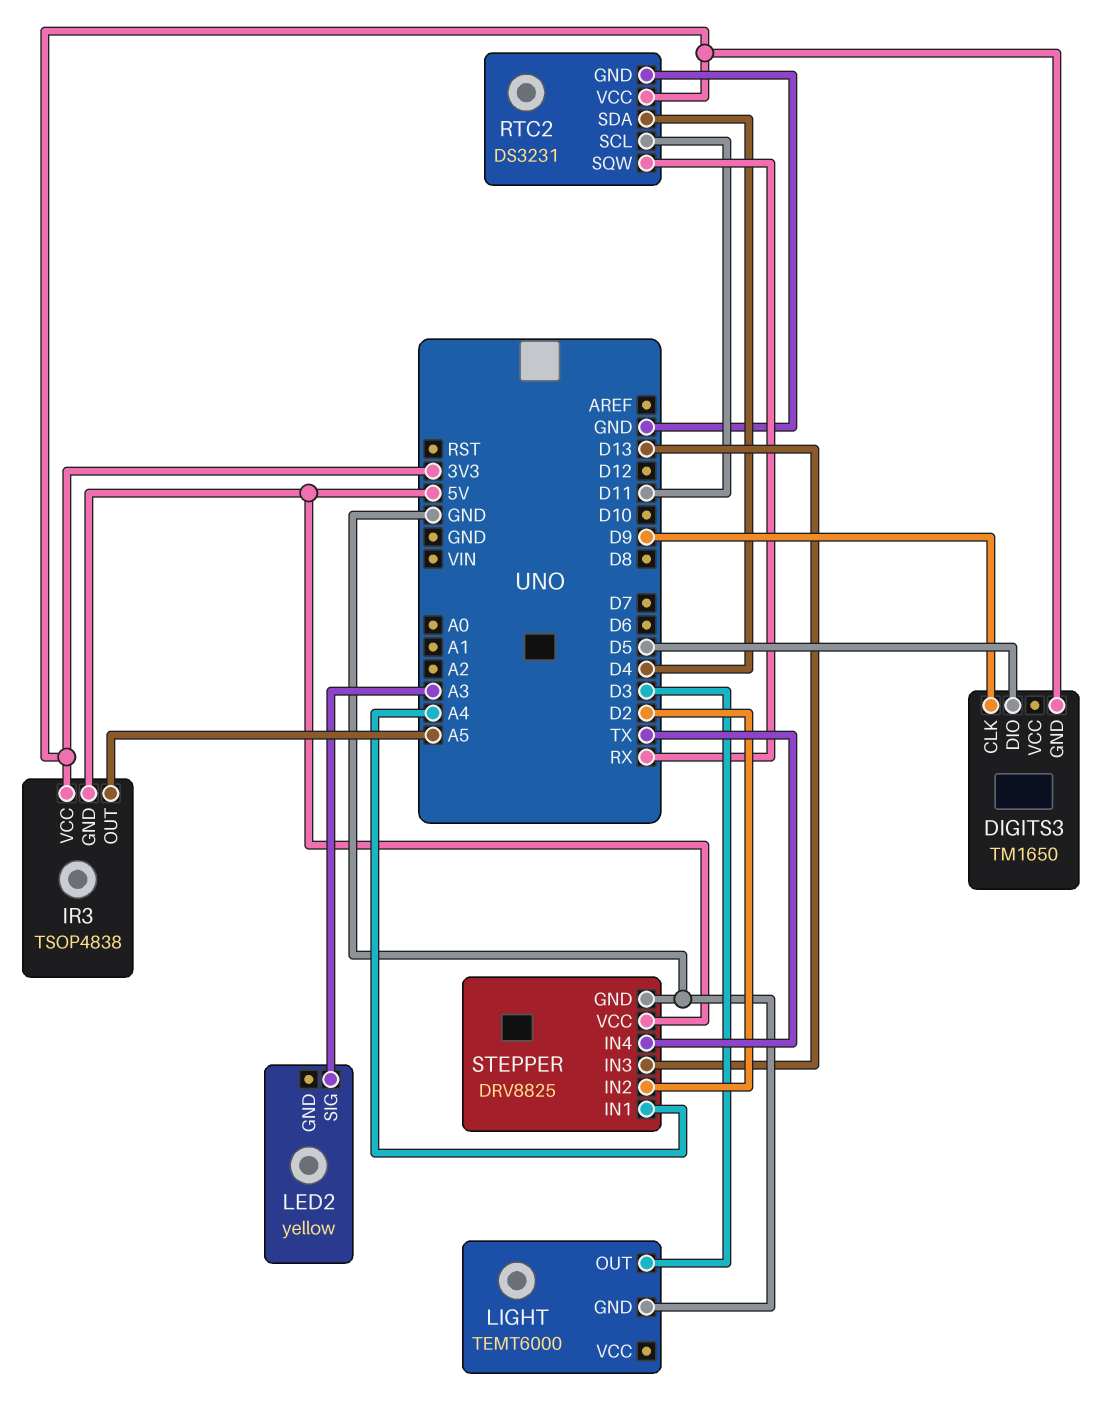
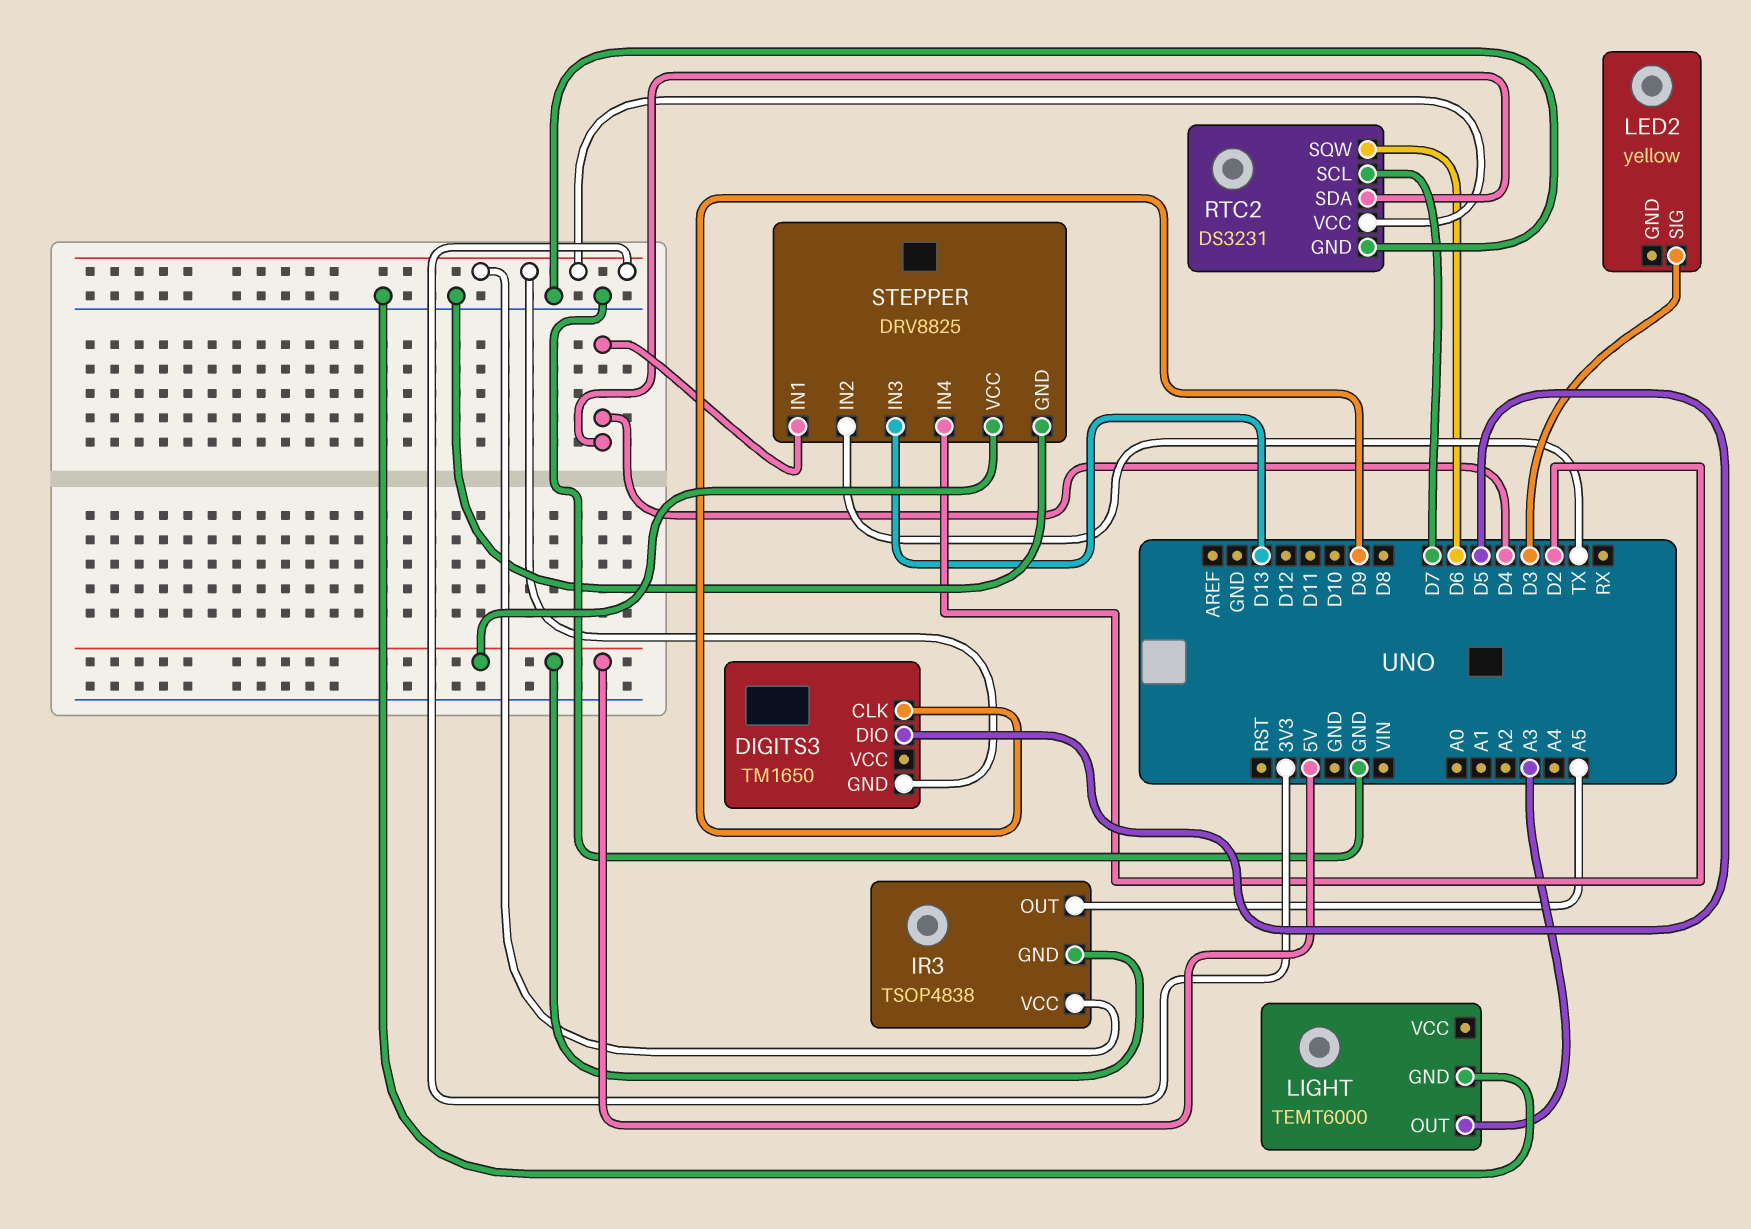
LED2 pin SIG: A3 -> D3
LIGHT pin OUT: D3 -> A3
RTC2 pin SCL: D11 -> D7
RTC2 pin SQW: RX -> D6
STEPPER pin IN1: A4 -> D4
STEPPER pin IN2: D2 -> TX
STEPPER pin IN4: TX -> D2

